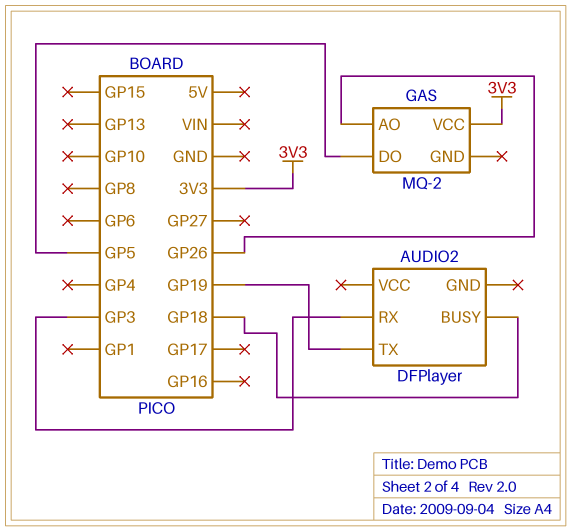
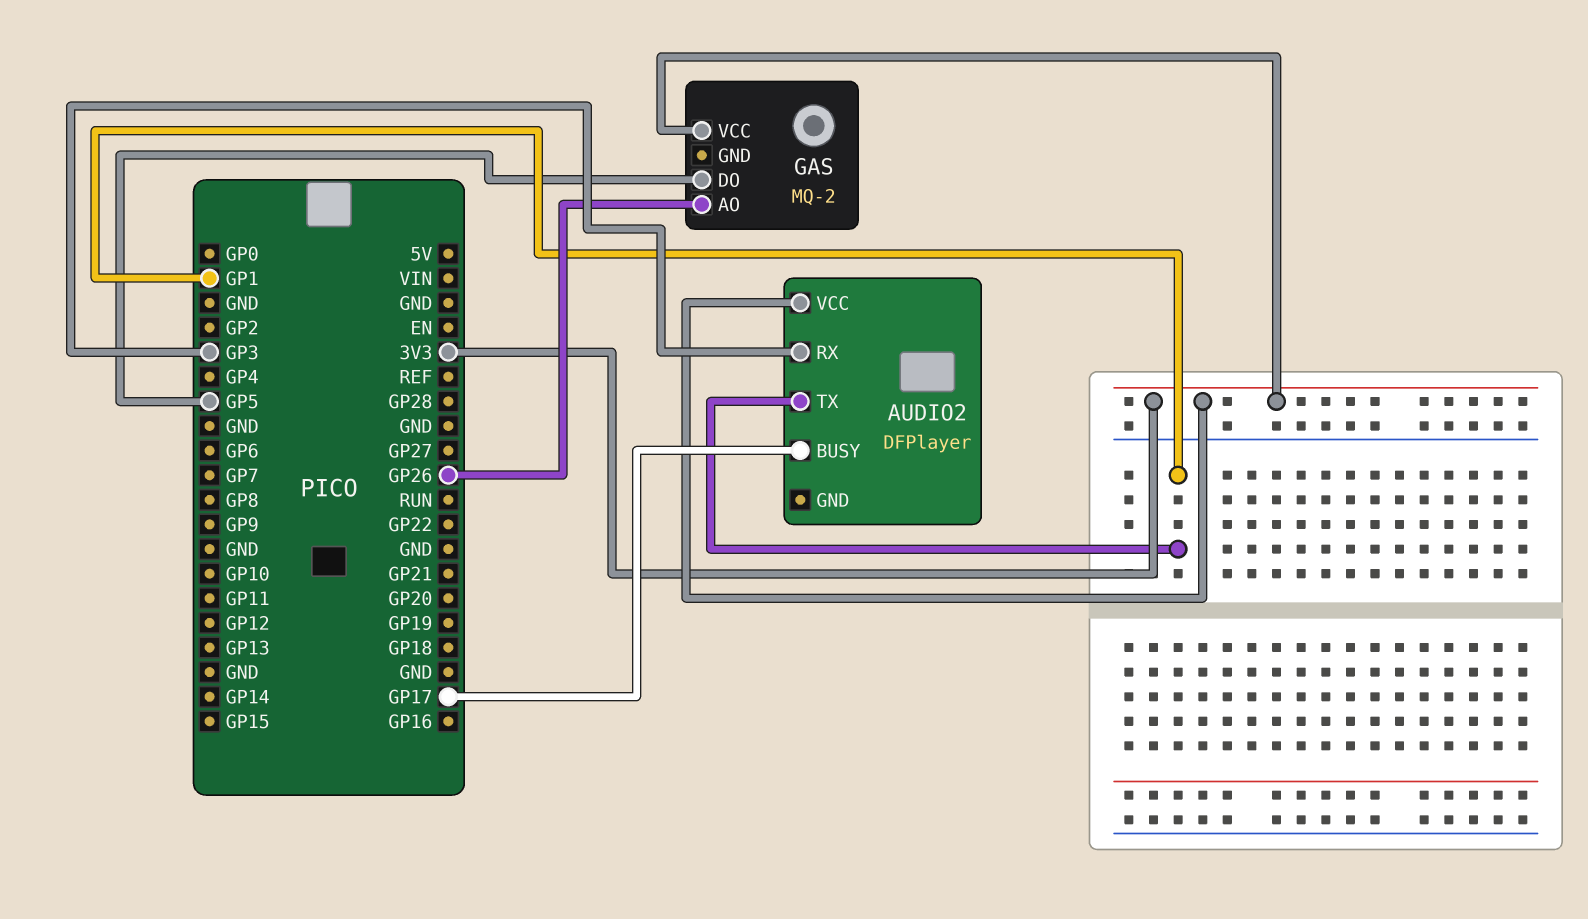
AUDIO2 pin BUSY: GP18 -> GP17
AUDIO2 pin TX: GP19 -> GP1
AUDIO2 pin VCC: none -> 3V3

